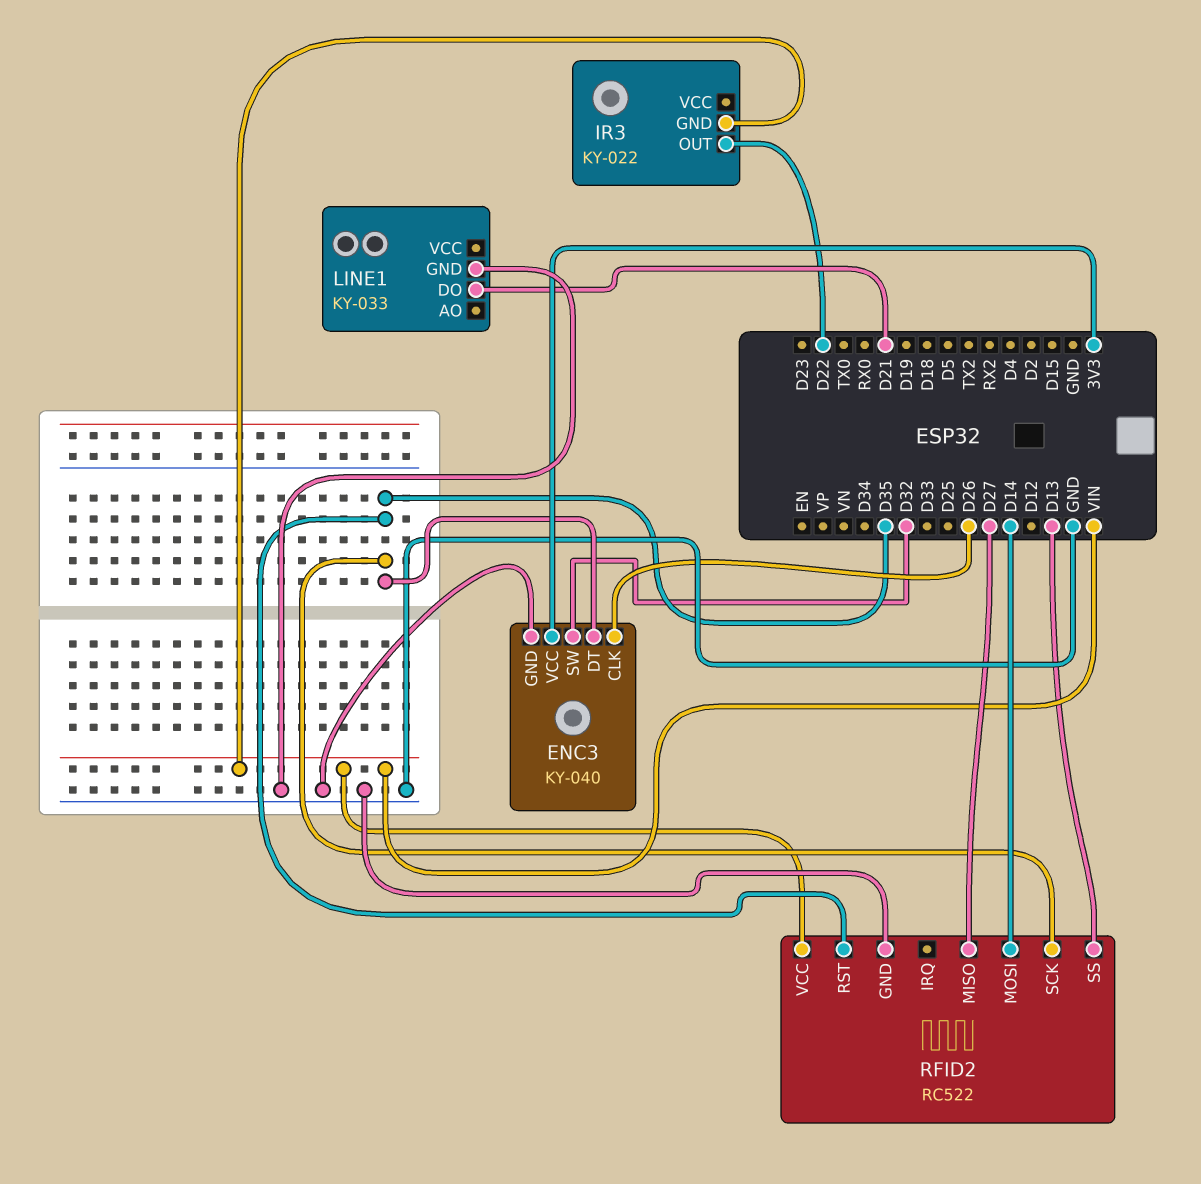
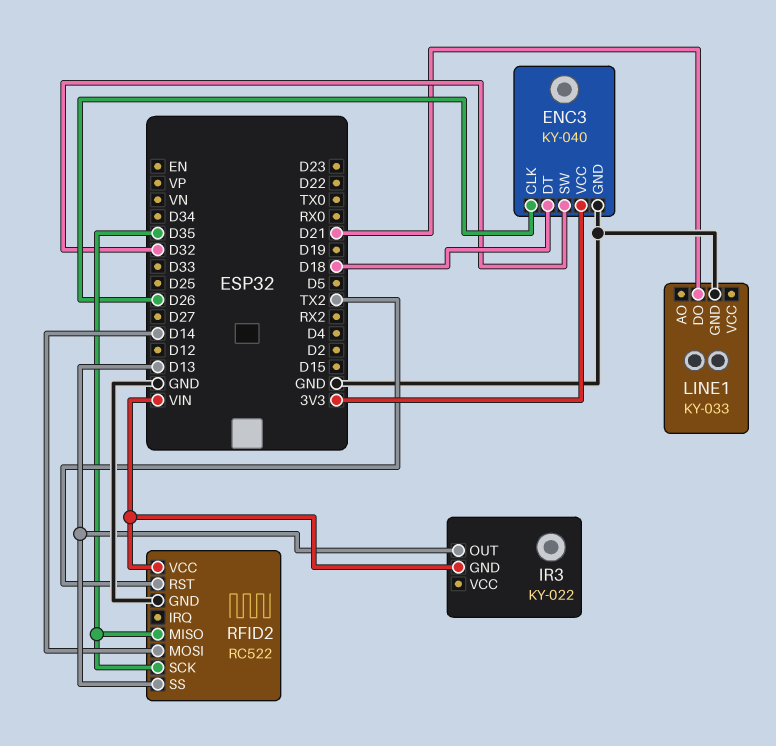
ENC3 pin DT: D35 -> D18
IR3 pin OUT: D22 -> D13
RFID2 pin MISO: D27 -> D35
RFID2 pin RST: D35 -> TX2

